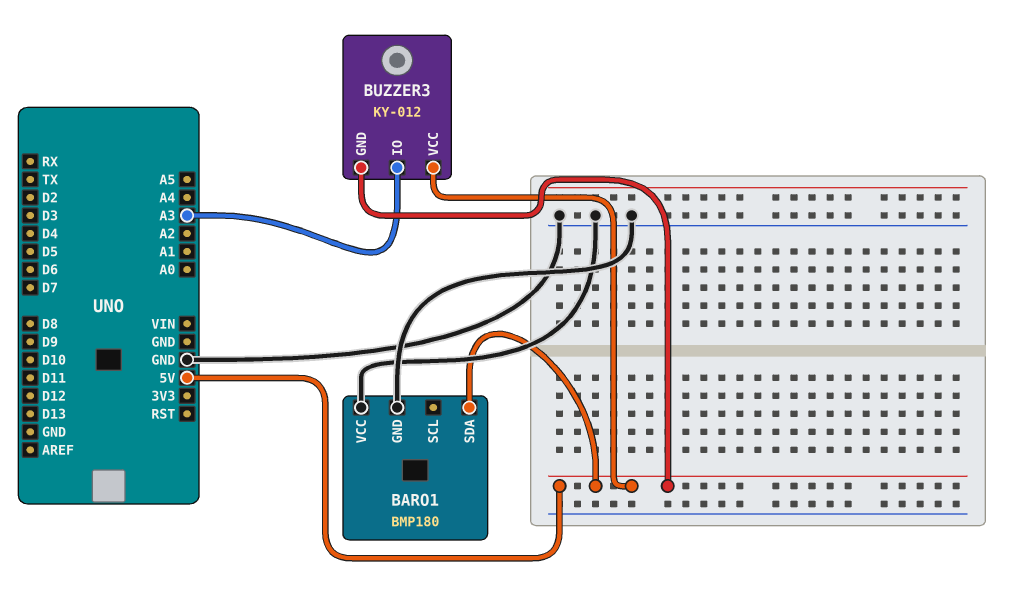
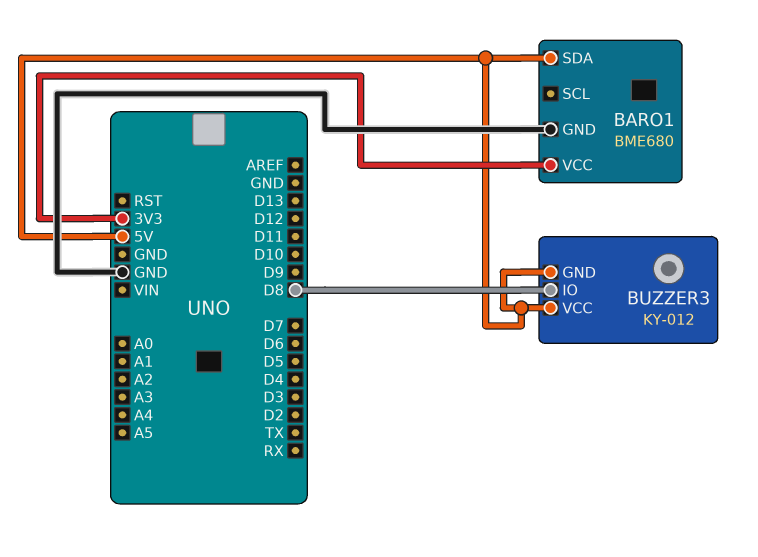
BARO1: BMP180 -> BME680
BARO1 pin VCC: GND -> 3V3
BUZZER3 pin IO: A3 -> D8

